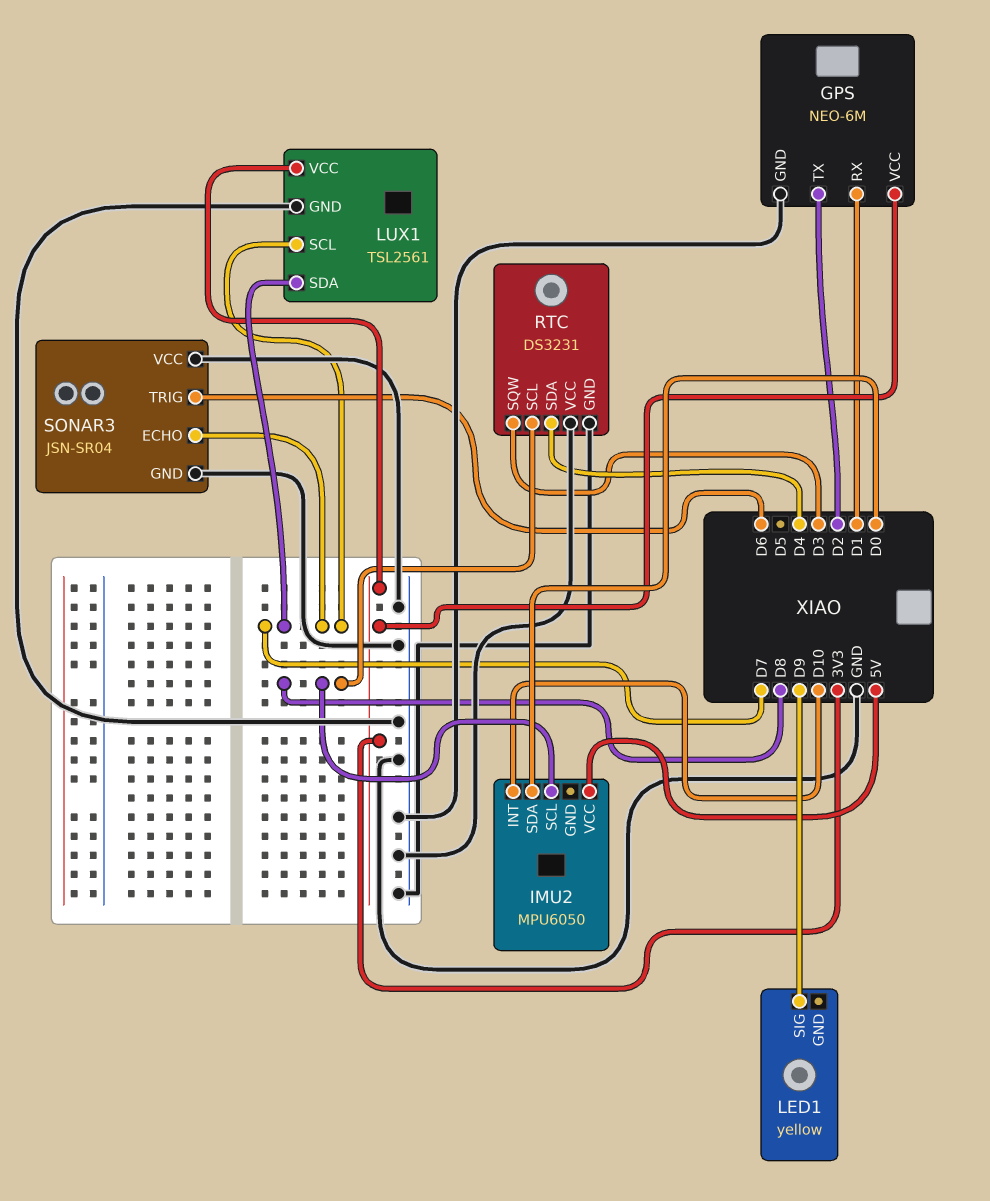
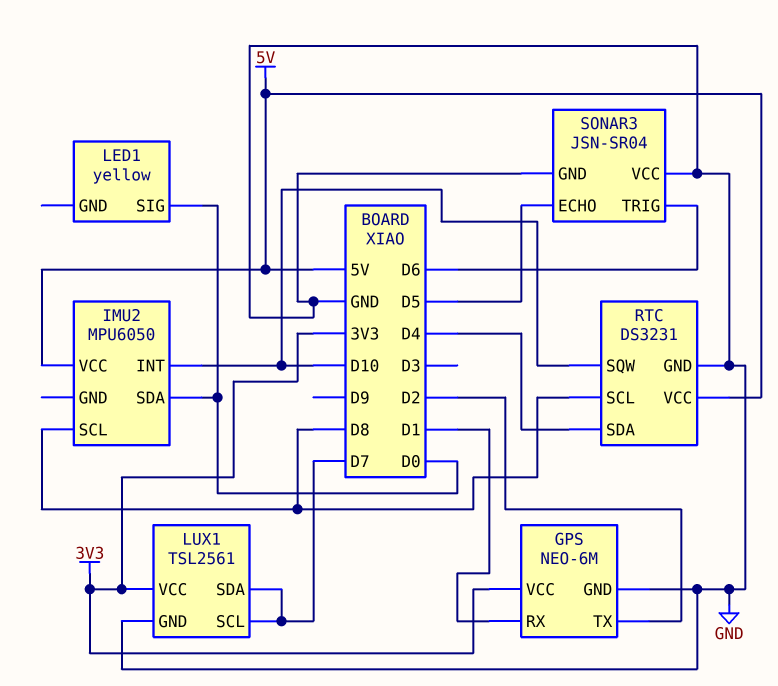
LED1 pin SIG: D9 -> D0
RTC pin SQW: D3 -> D10
RTC pin VCC: GND -> 5V
SONAR3 pin ECHO: D7 -> D5

